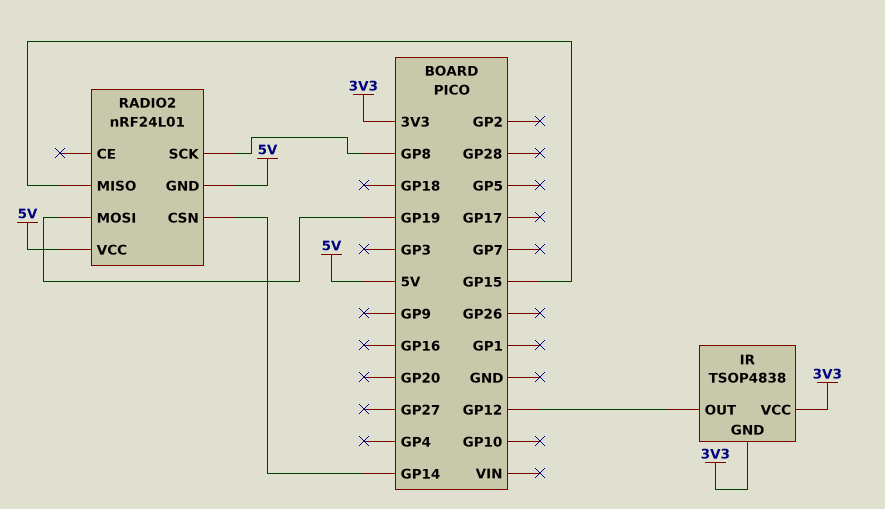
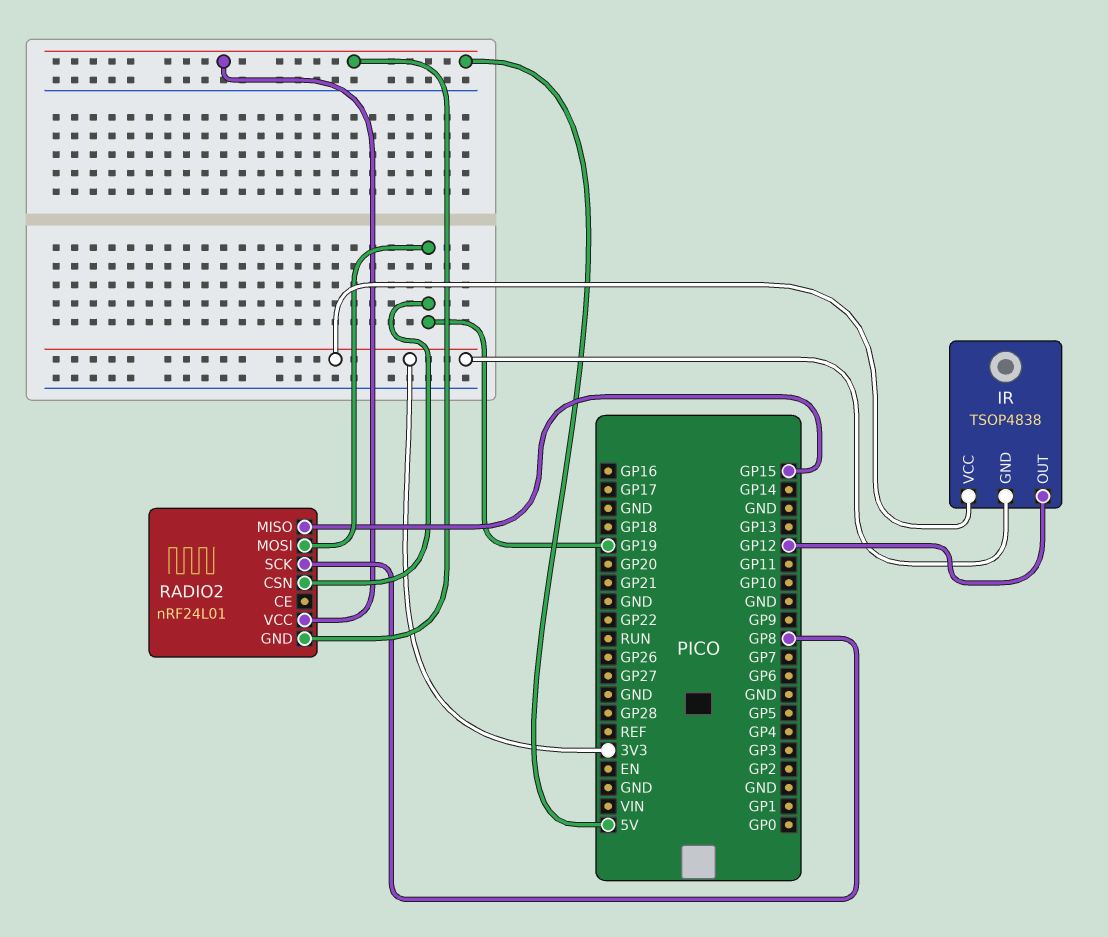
RADIO2 pin CSN: GP14 -> GP19

